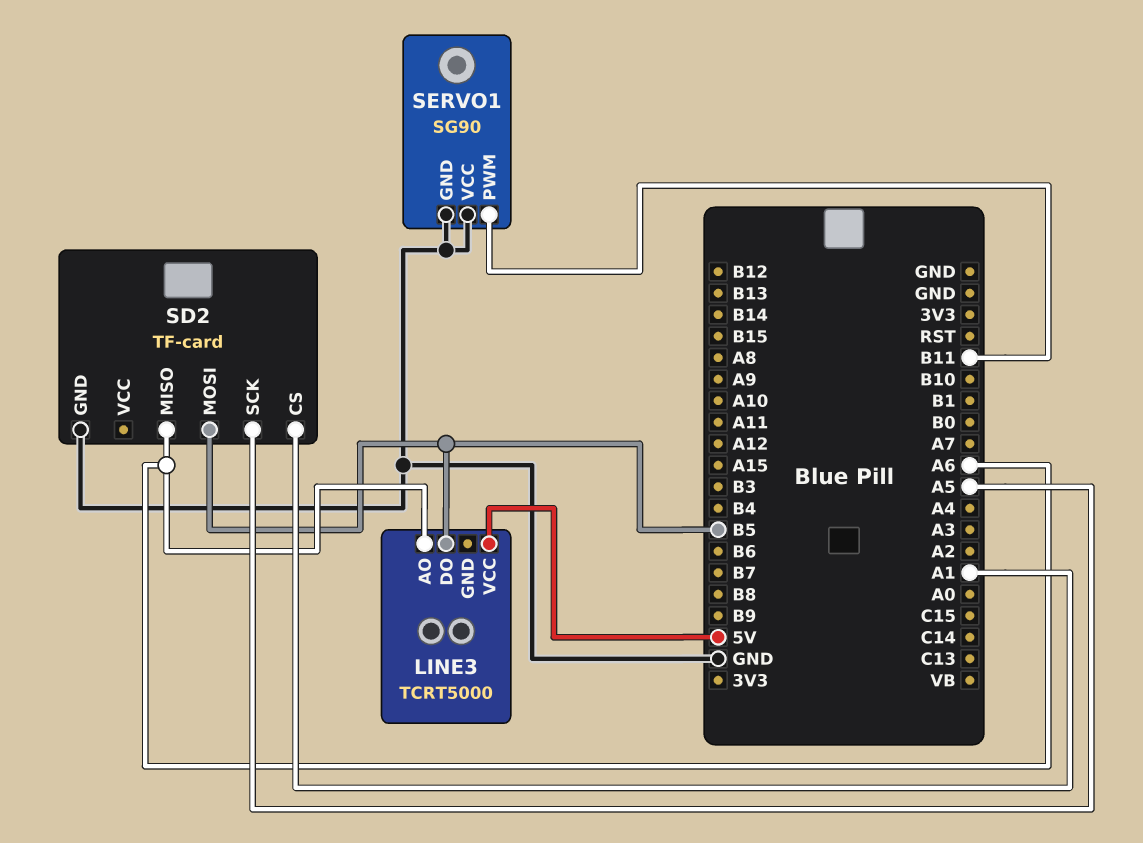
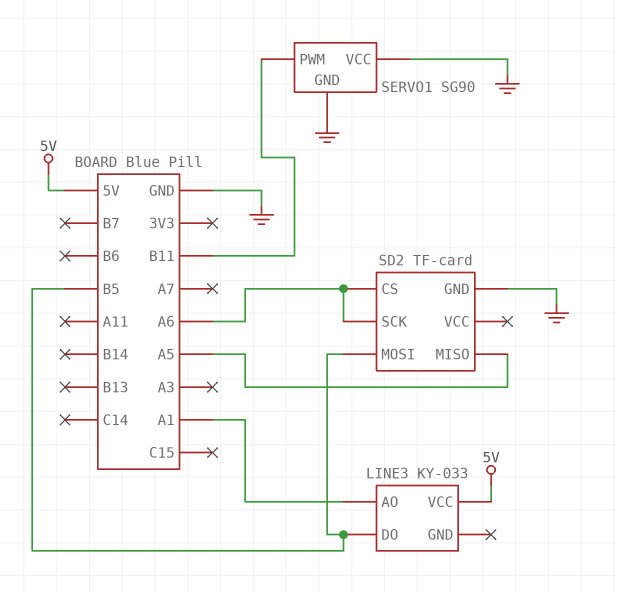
LINE3: TCRT5000 -> KY-033
LINE3 pin AO: A6 -> A1
SD2 pin CS: A1 -> A6
SD2 pin MISO: A6 -> A5
SD2 pin SCK: A5 -> A6

